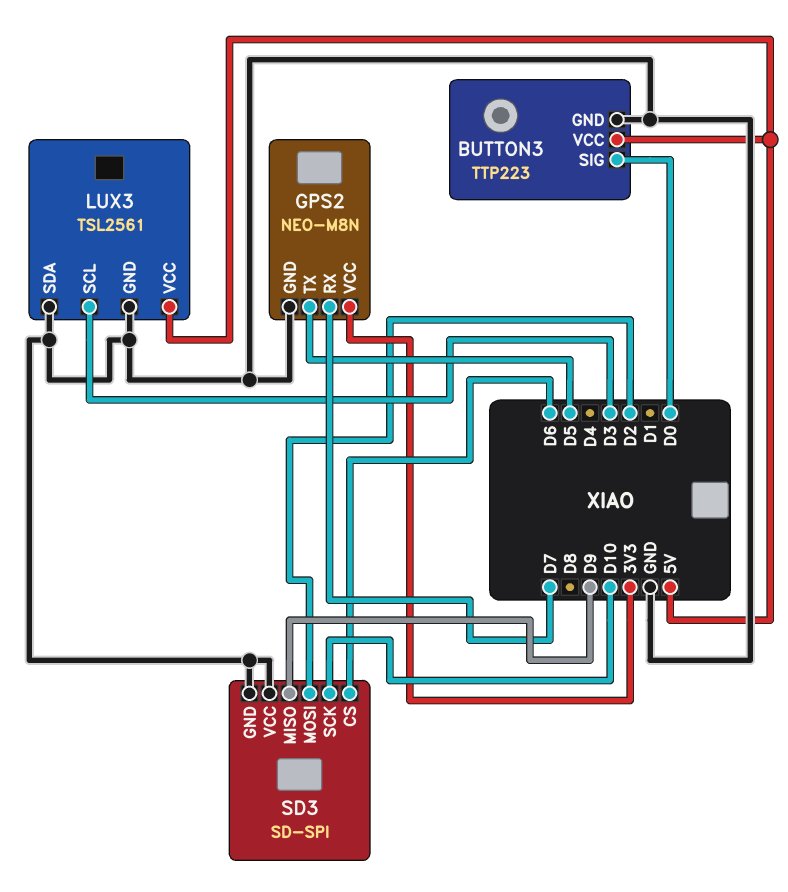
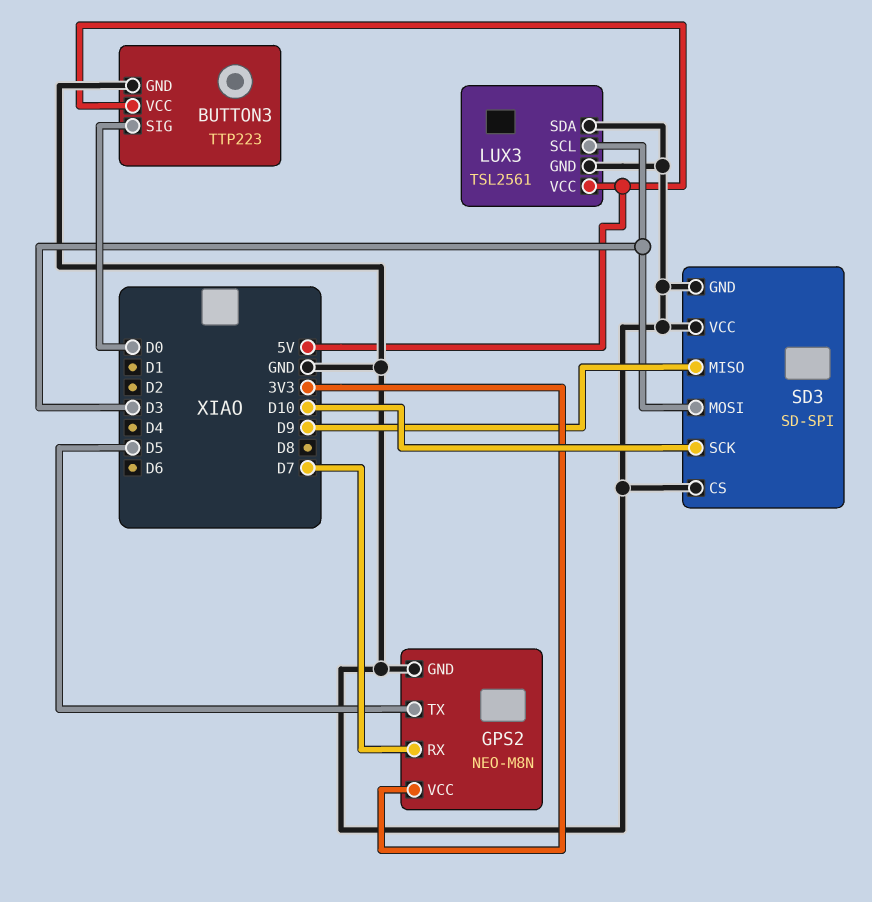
SD3 pin CS: D6 -> GND
SD3 pin MOSI: D2 -> D3

